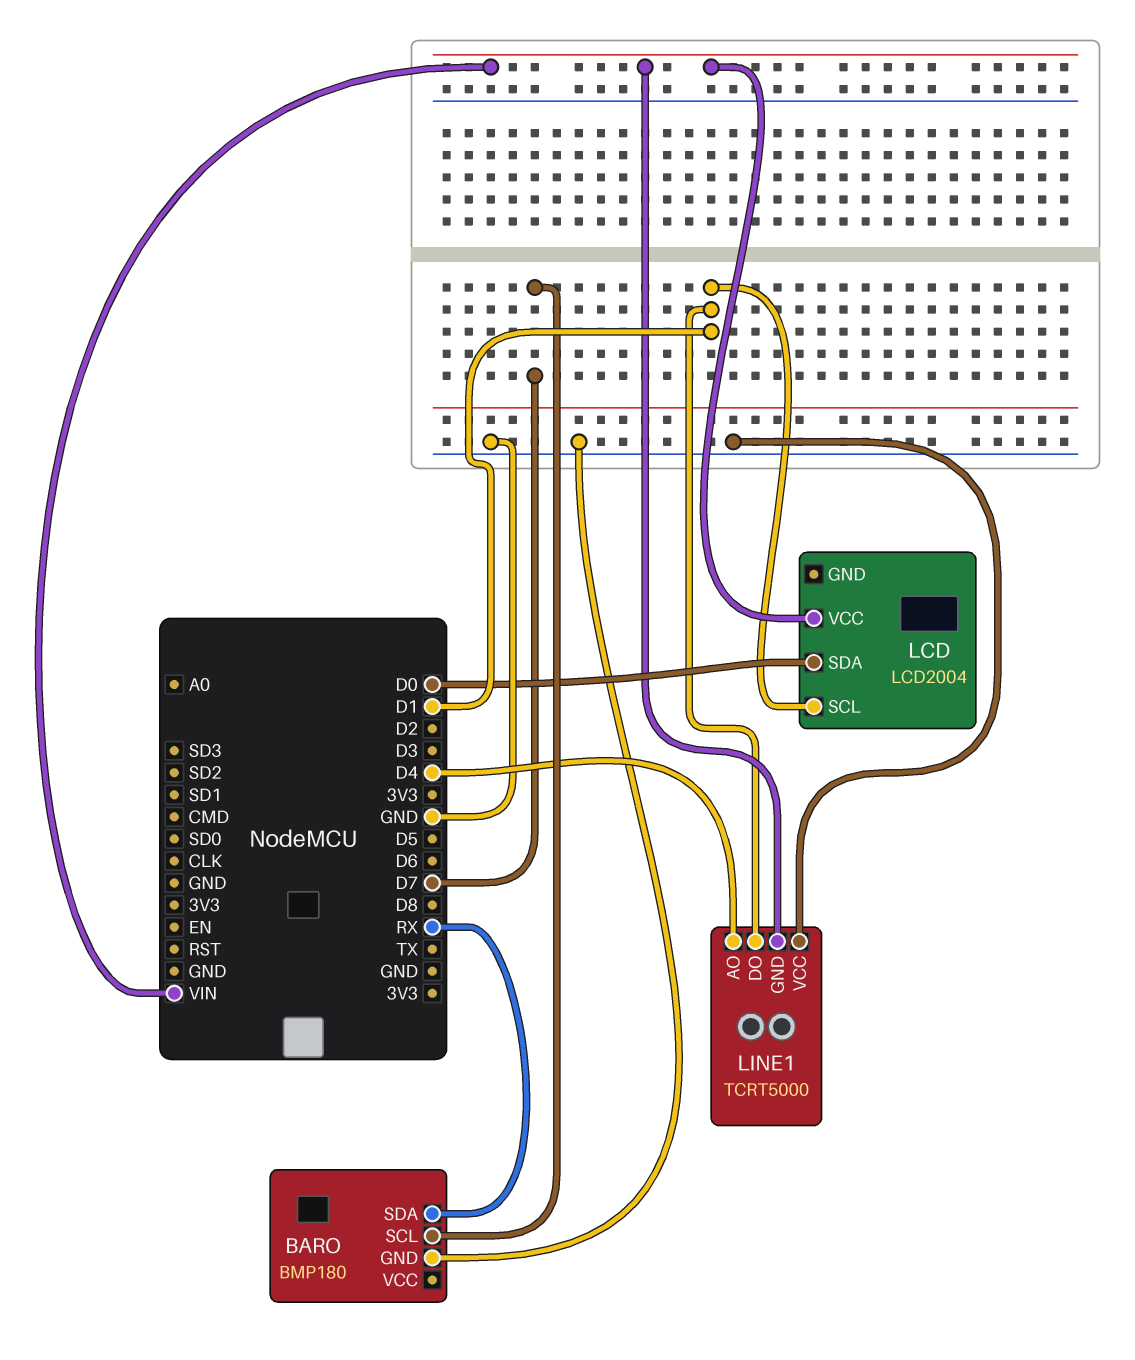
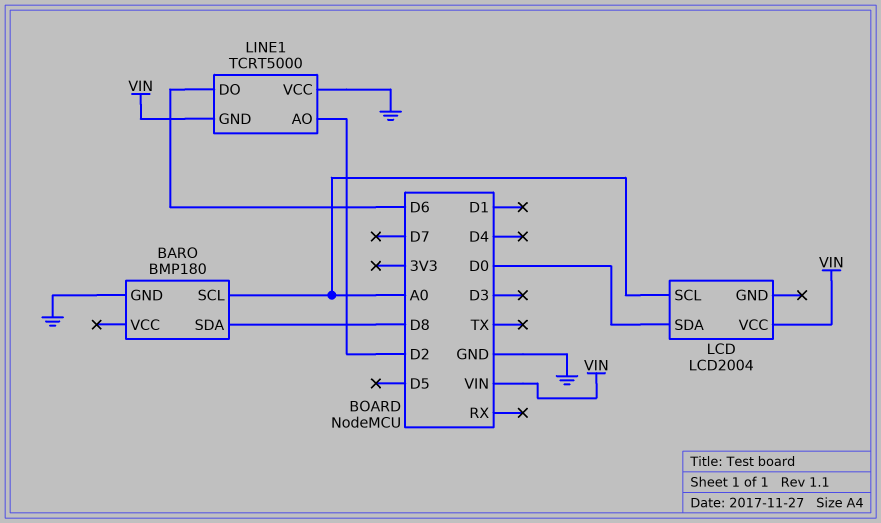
BARO pin SCL: D7 -> A0
BARO pin SDA: RX -> D8
LCD pin SCL: D1 -> A0
LINE1 pin AO: D4 -> D2
LINE1 pin DO: D1 -> D6

